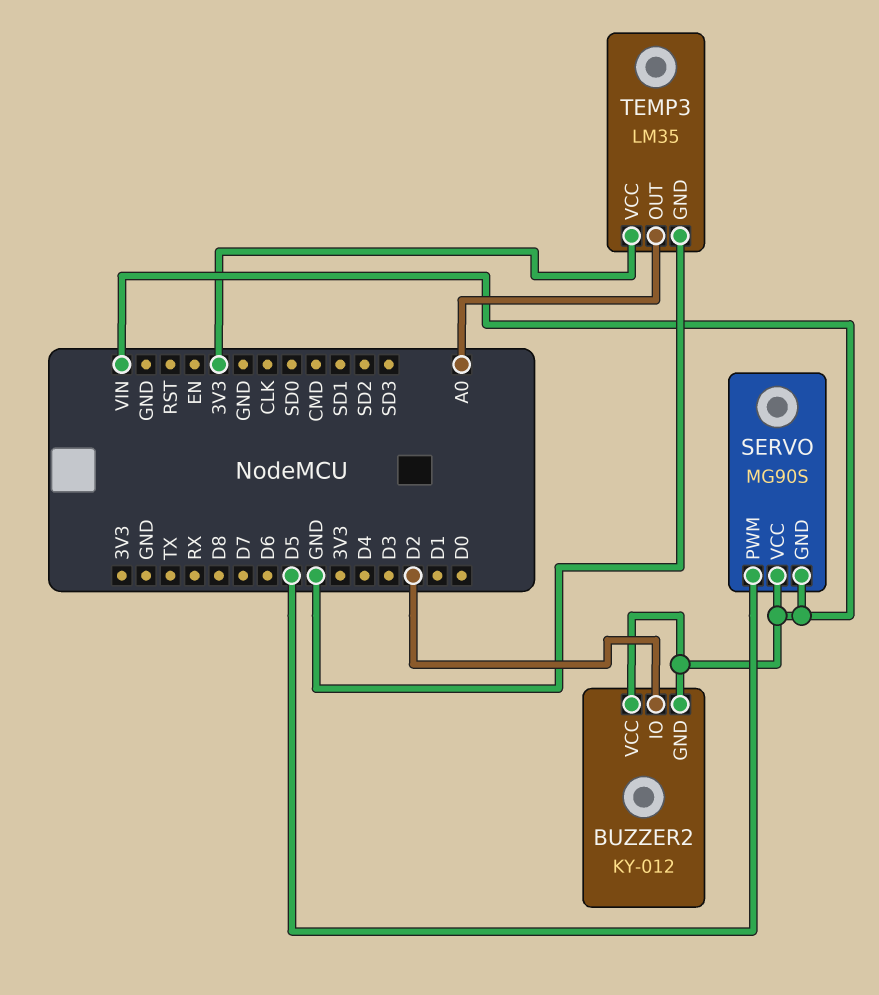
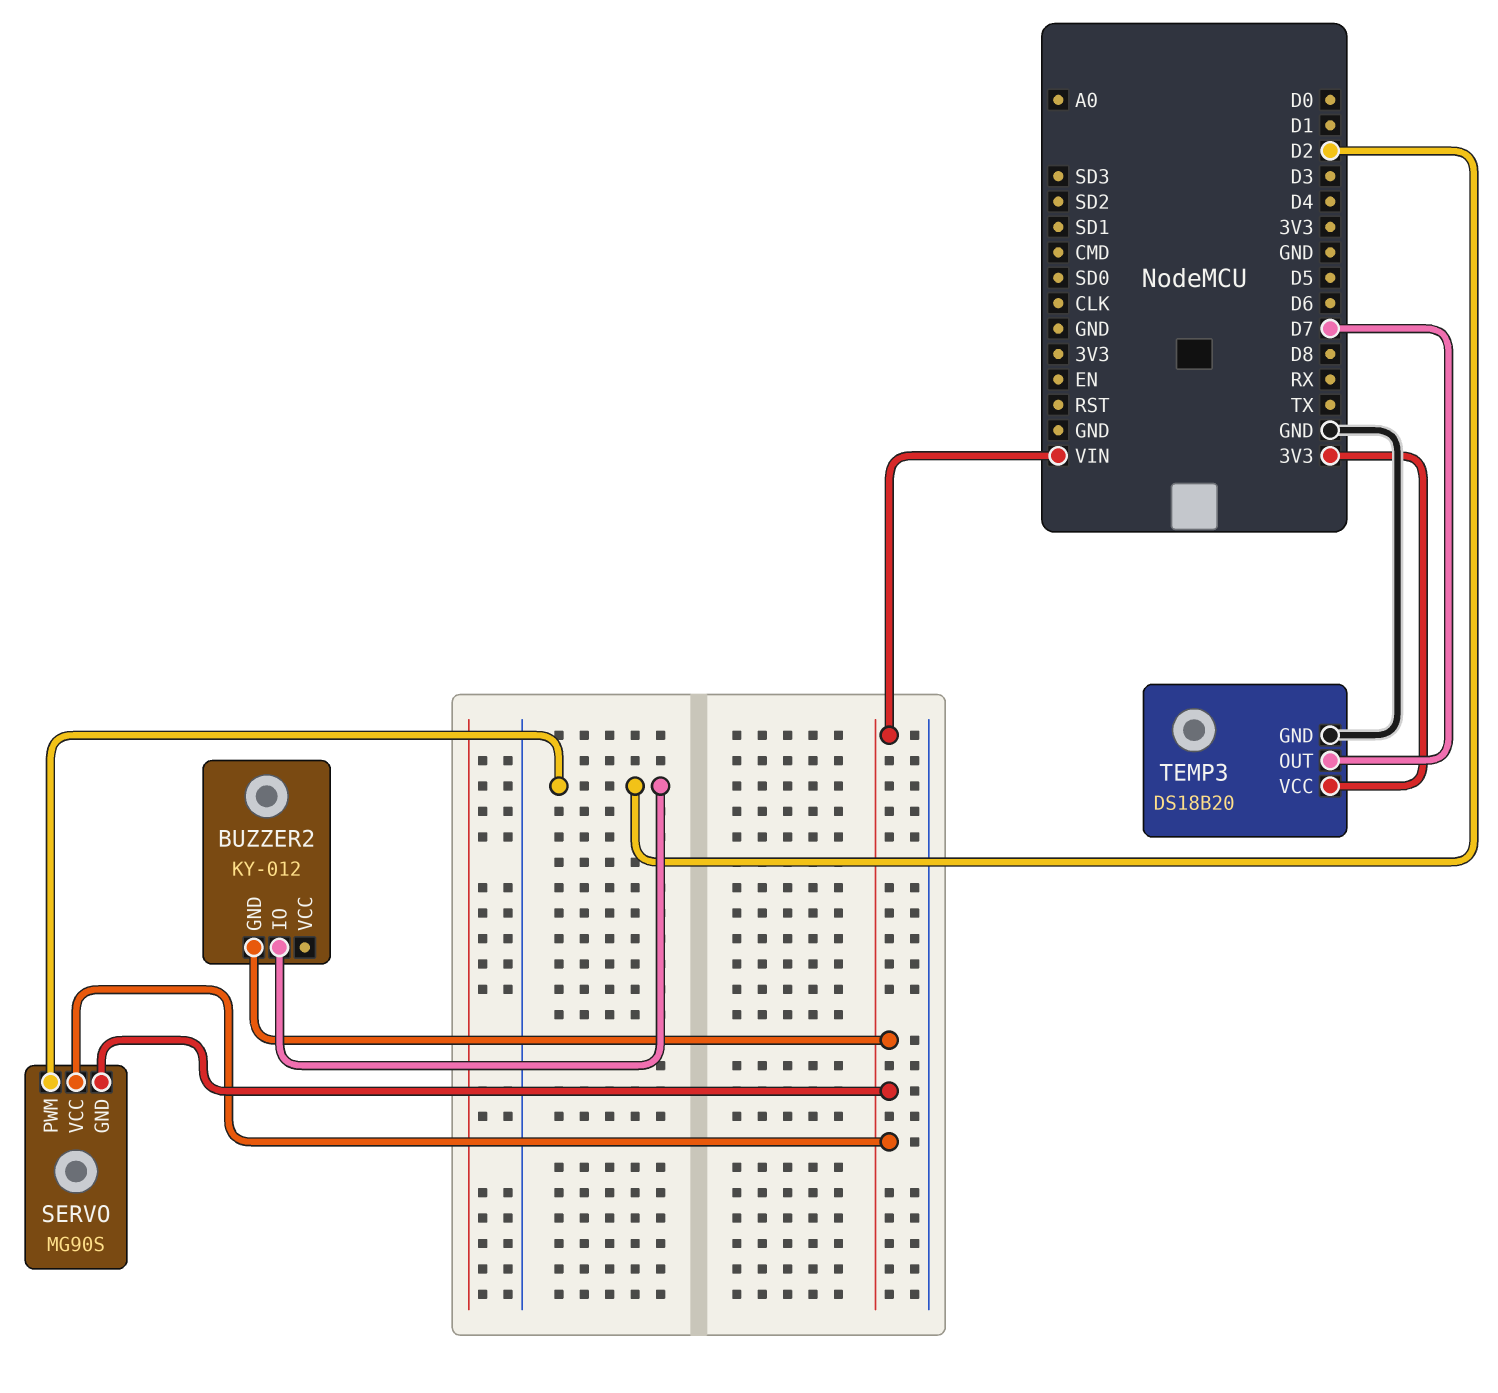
BUZZER2 pin VCC: VIN -> none
SERVO pin PWM: D5 -> D2
TEMP3: LM35 -> DS18B20
TEMP3 pin OUT: A0 -> D7

